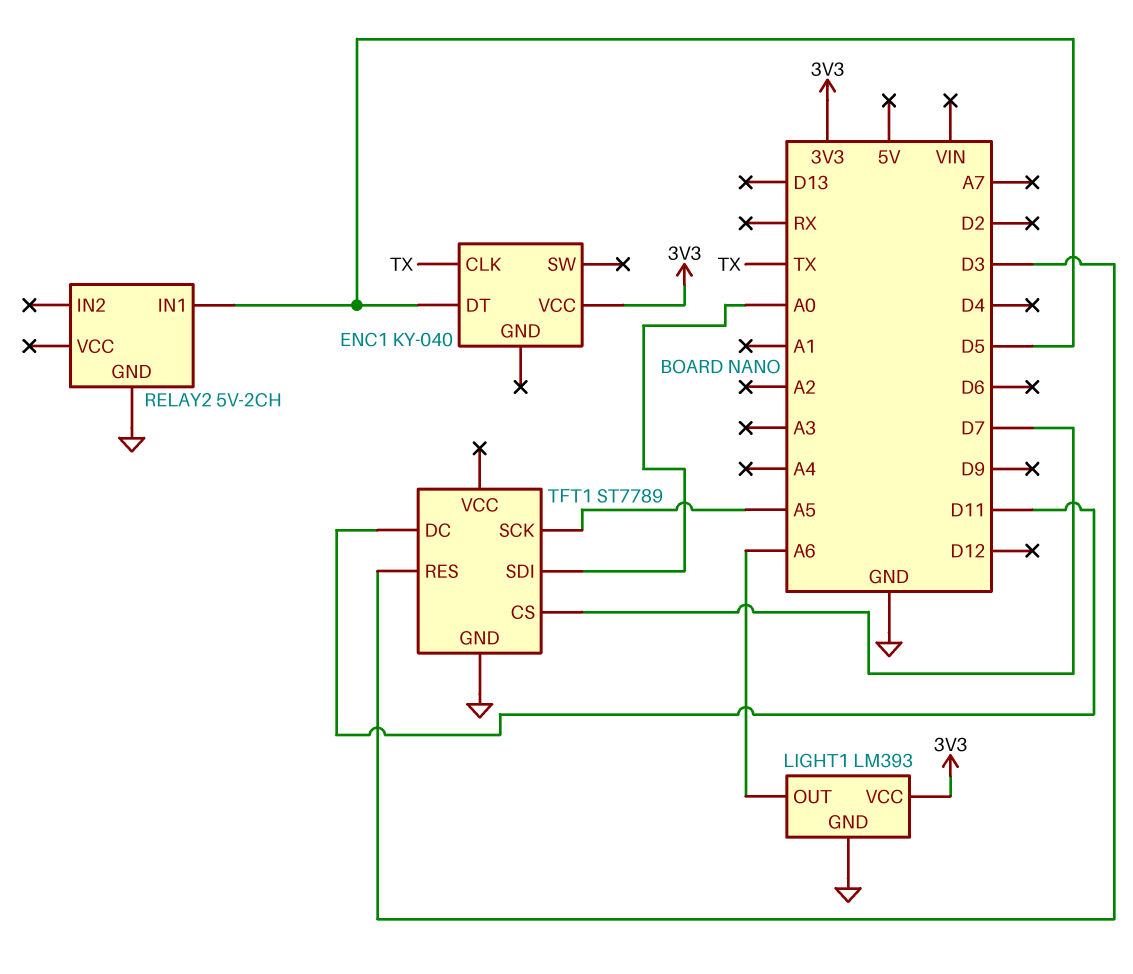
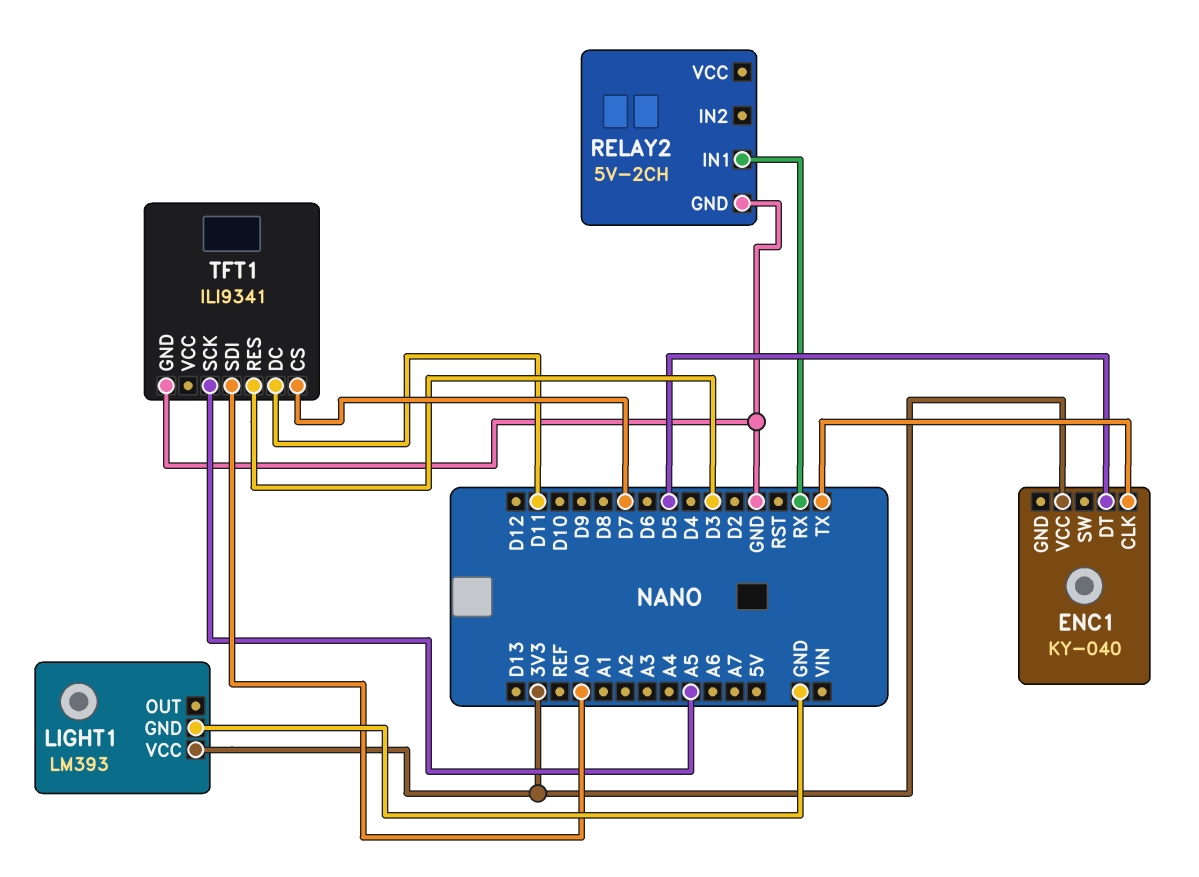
LIGHT1 pin OUT: A6 -> none
RELAY2 pin IN1: D5 -> RX
TFT1: ST7789 -> ILI9341

